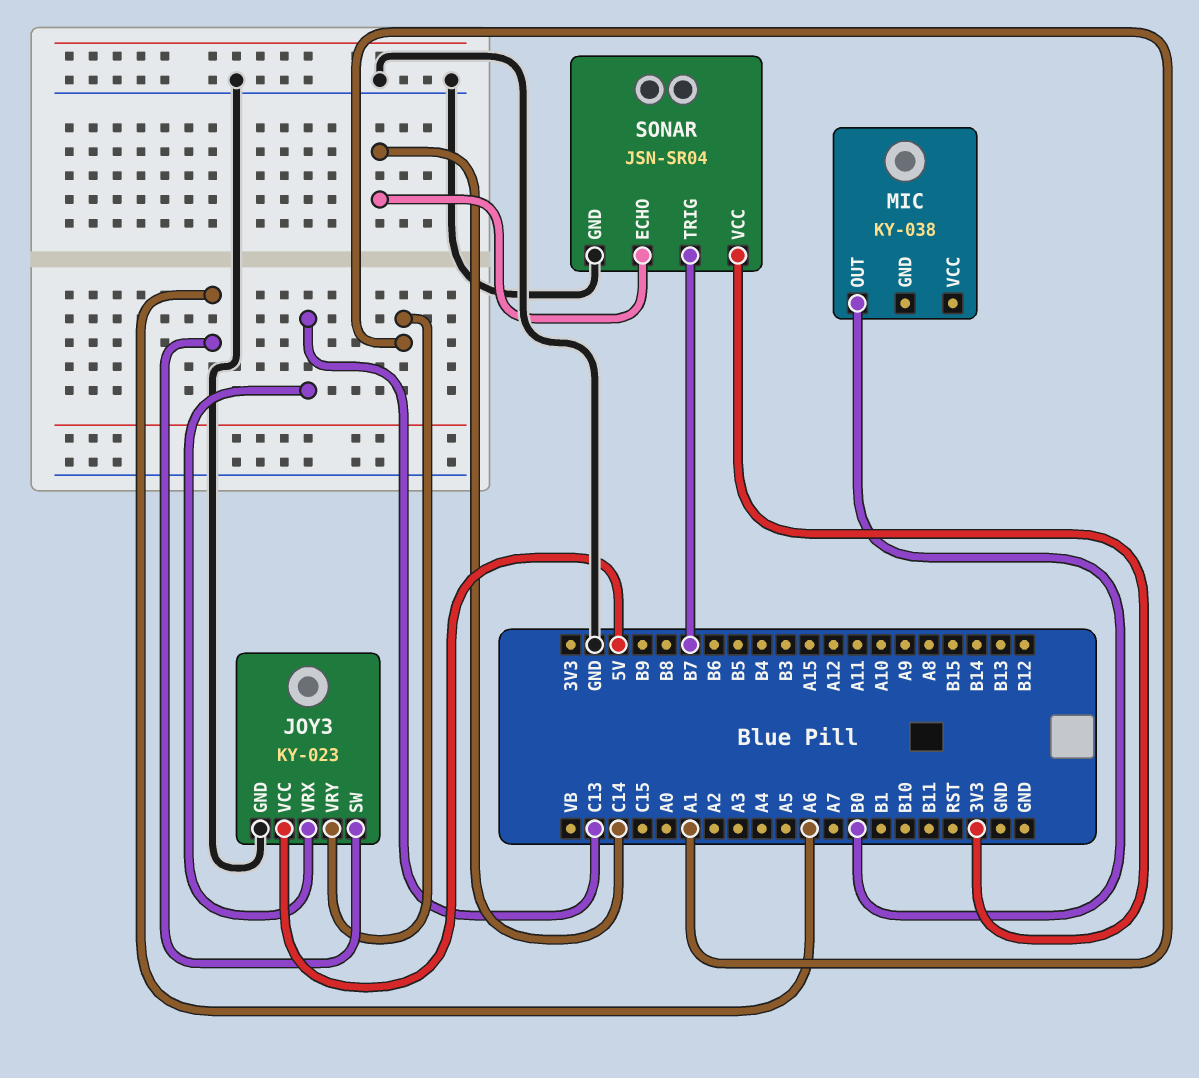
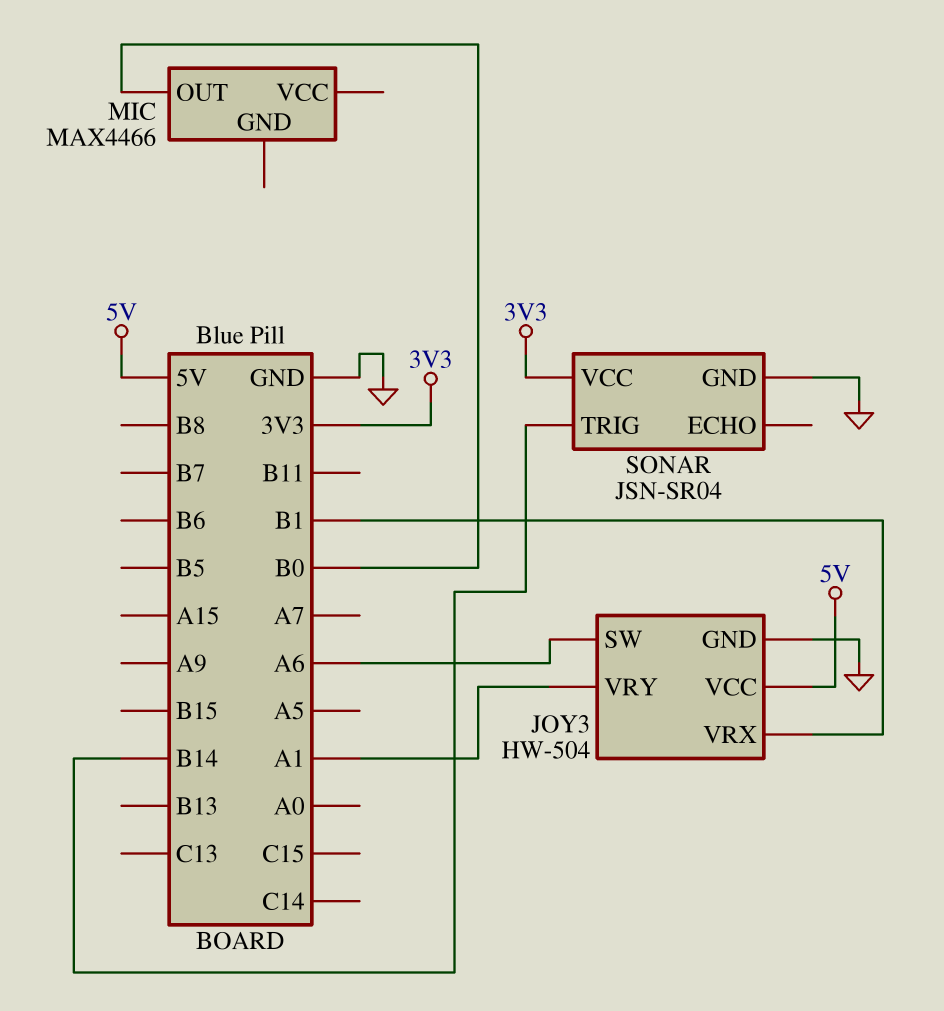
JOY3: KY-023 -> HW-504
JOY3 pin VRX: C13 -> B1
MIC: KY-038 -> MAX4466
SONAR pin ECHO: C14 -> none
SONAR pin TRIG: B7 -> B14

